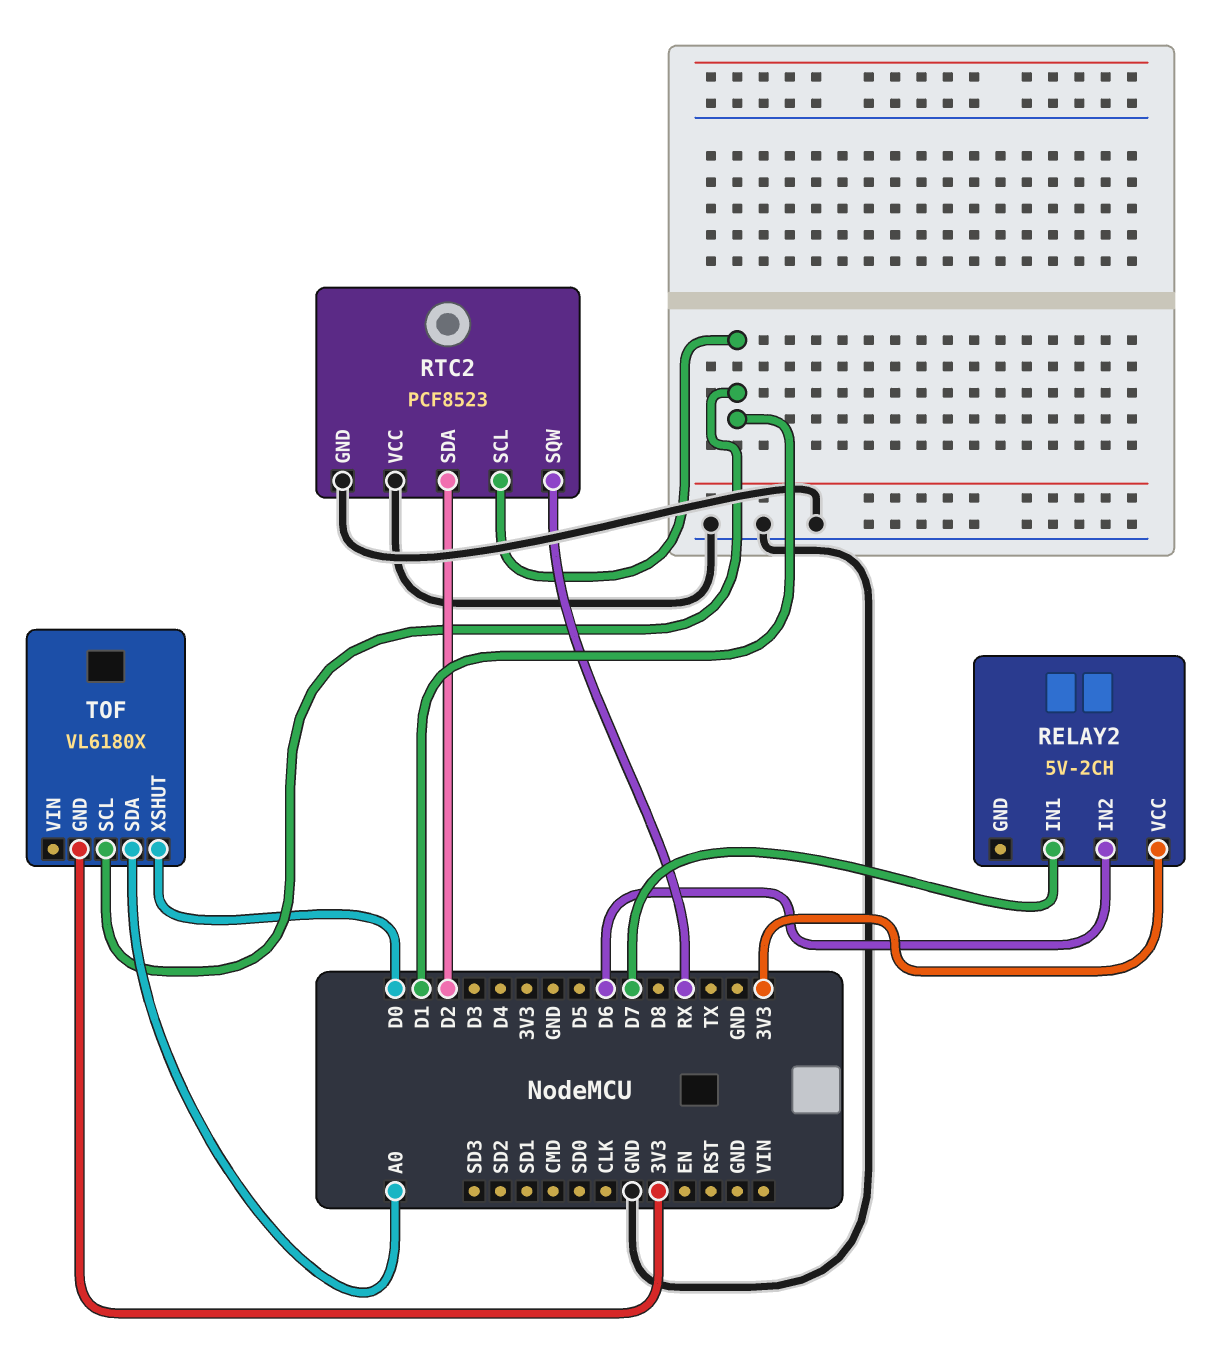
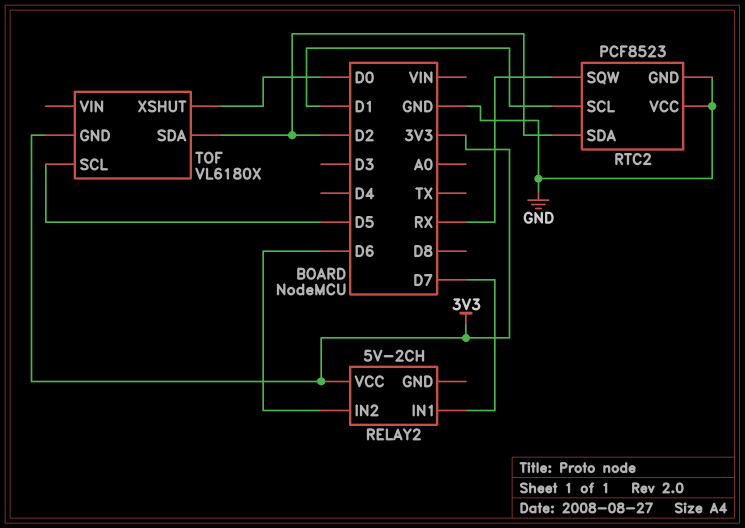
TOF pin SCL: D1 -> D5
TOF pin SDA: A0 -> D2

